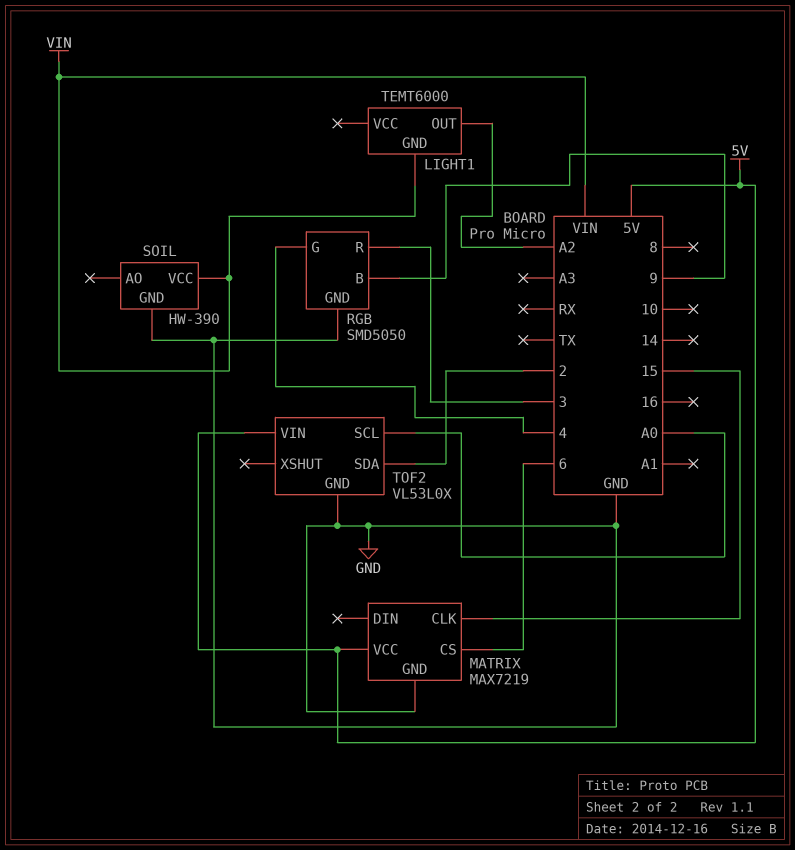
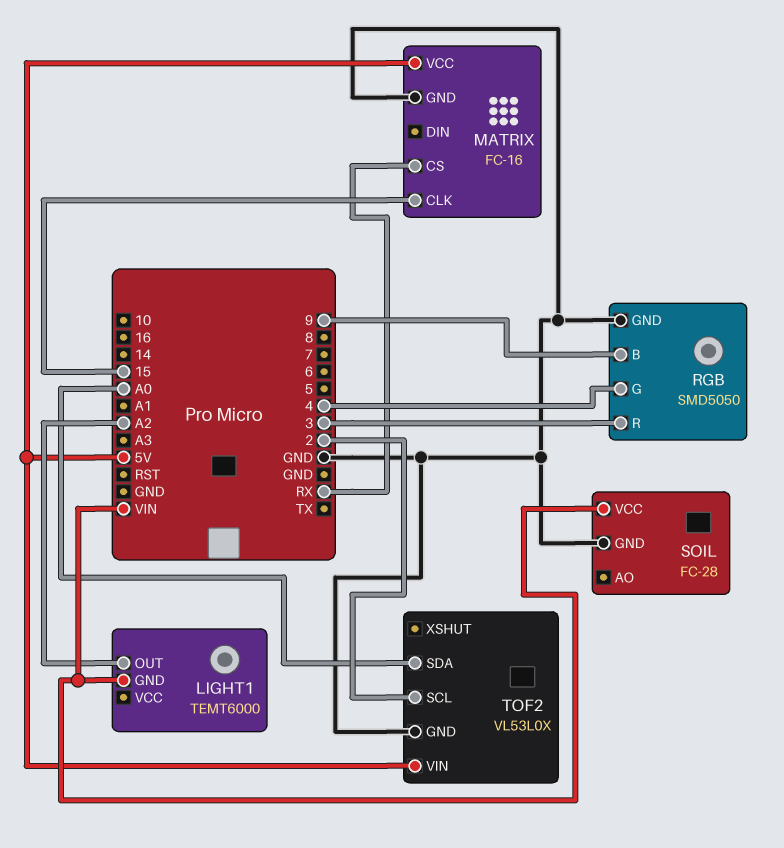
MATRIX: MAX7219 -> FC-16
MATRIX pin CS: 6 -> RX
SOIL: HW-390 -> FC-28
TOF2 pin SCL: A0 -> 2
TOF2 pin SDA: 2 -> A0

